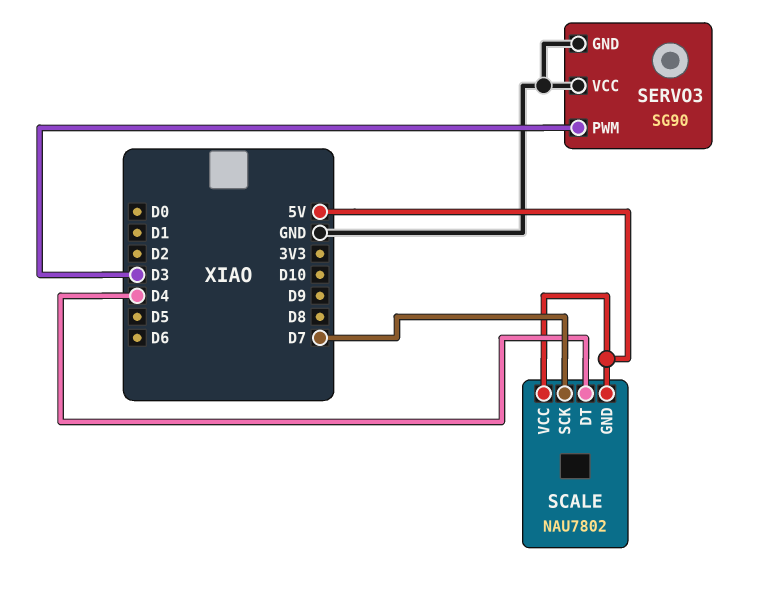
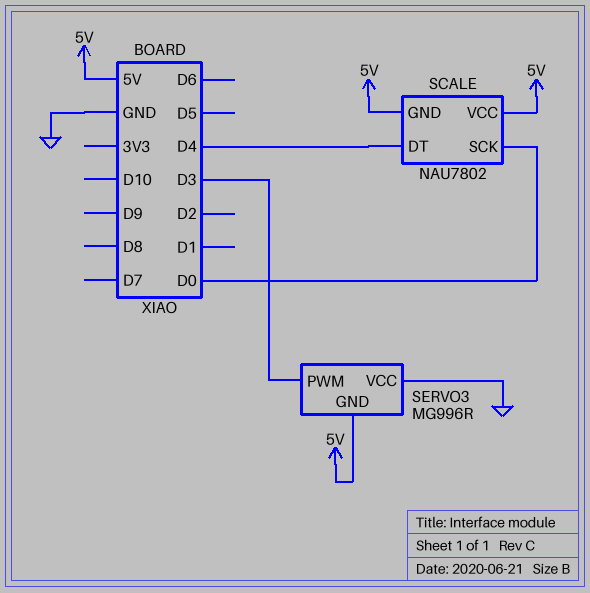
SCALE pin SCK: D7 -> D0
SERVO3: SG90 -> MG996R
SERVO3 pin GND: GND -> 5V

